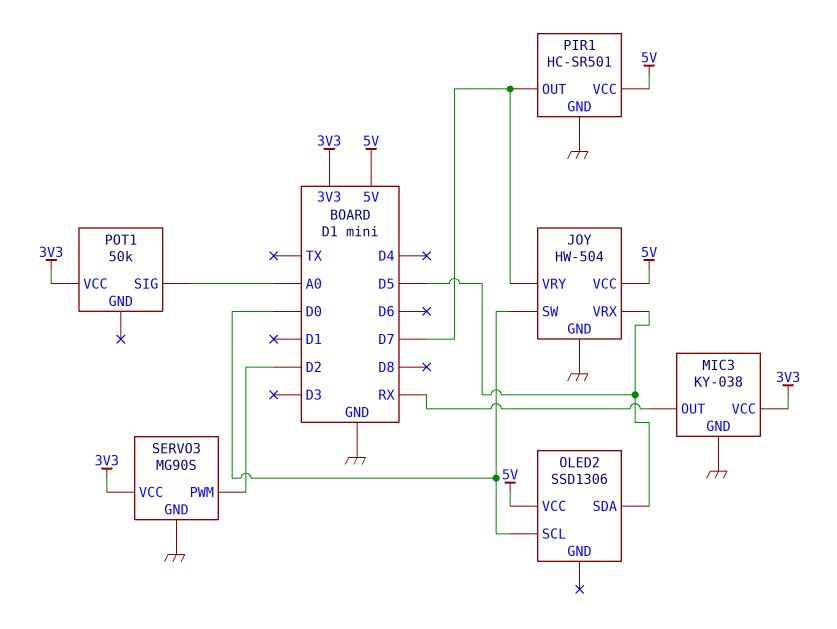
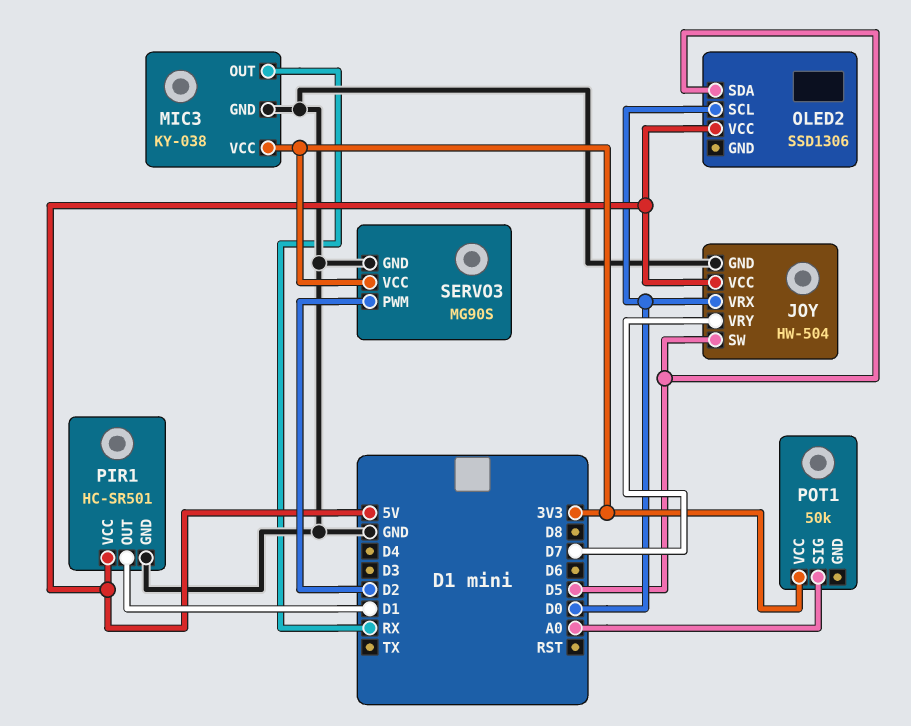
JOY pin SW: D0 -> D5
JOY pin VRX: D5 -> D0
PIR1 pin OUT: D7 -> D1

